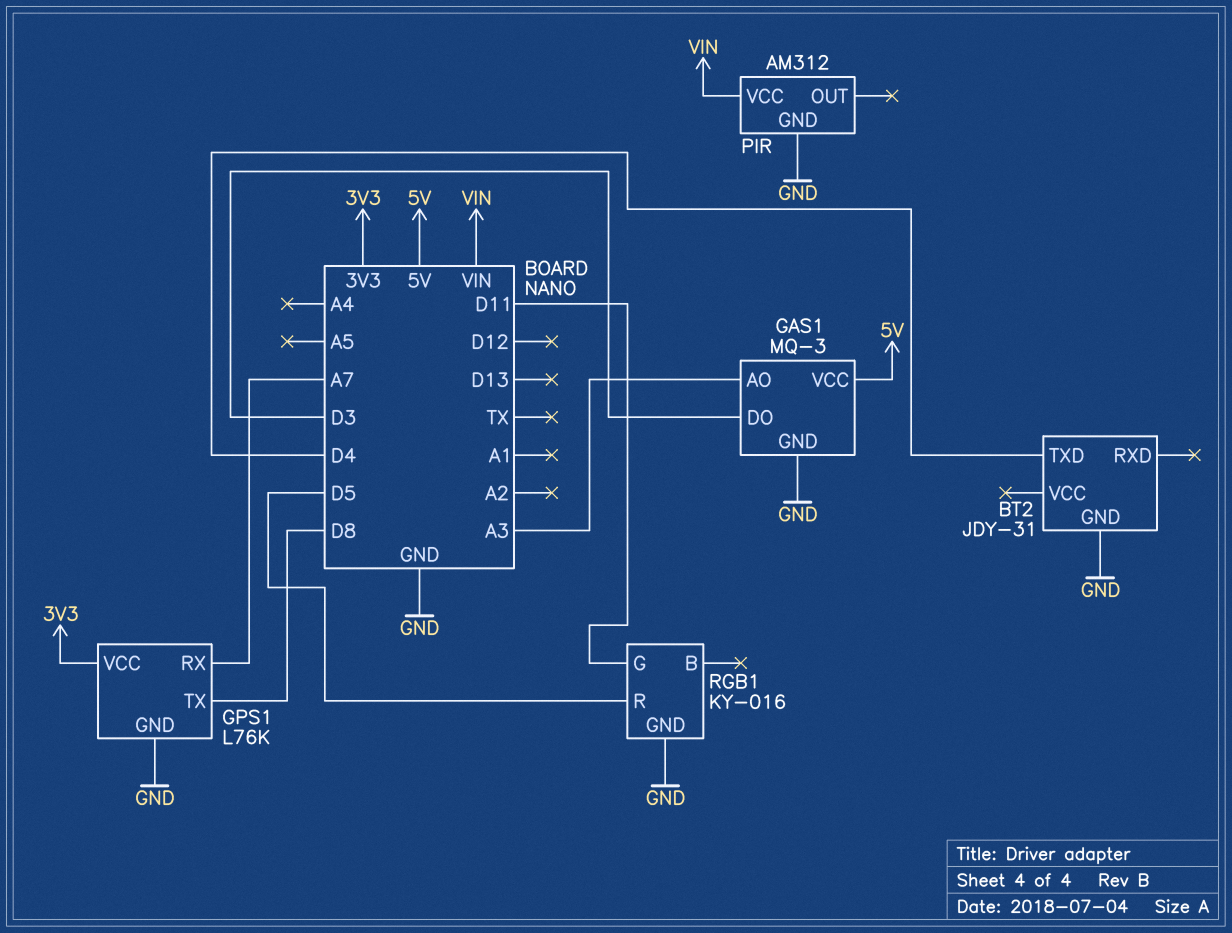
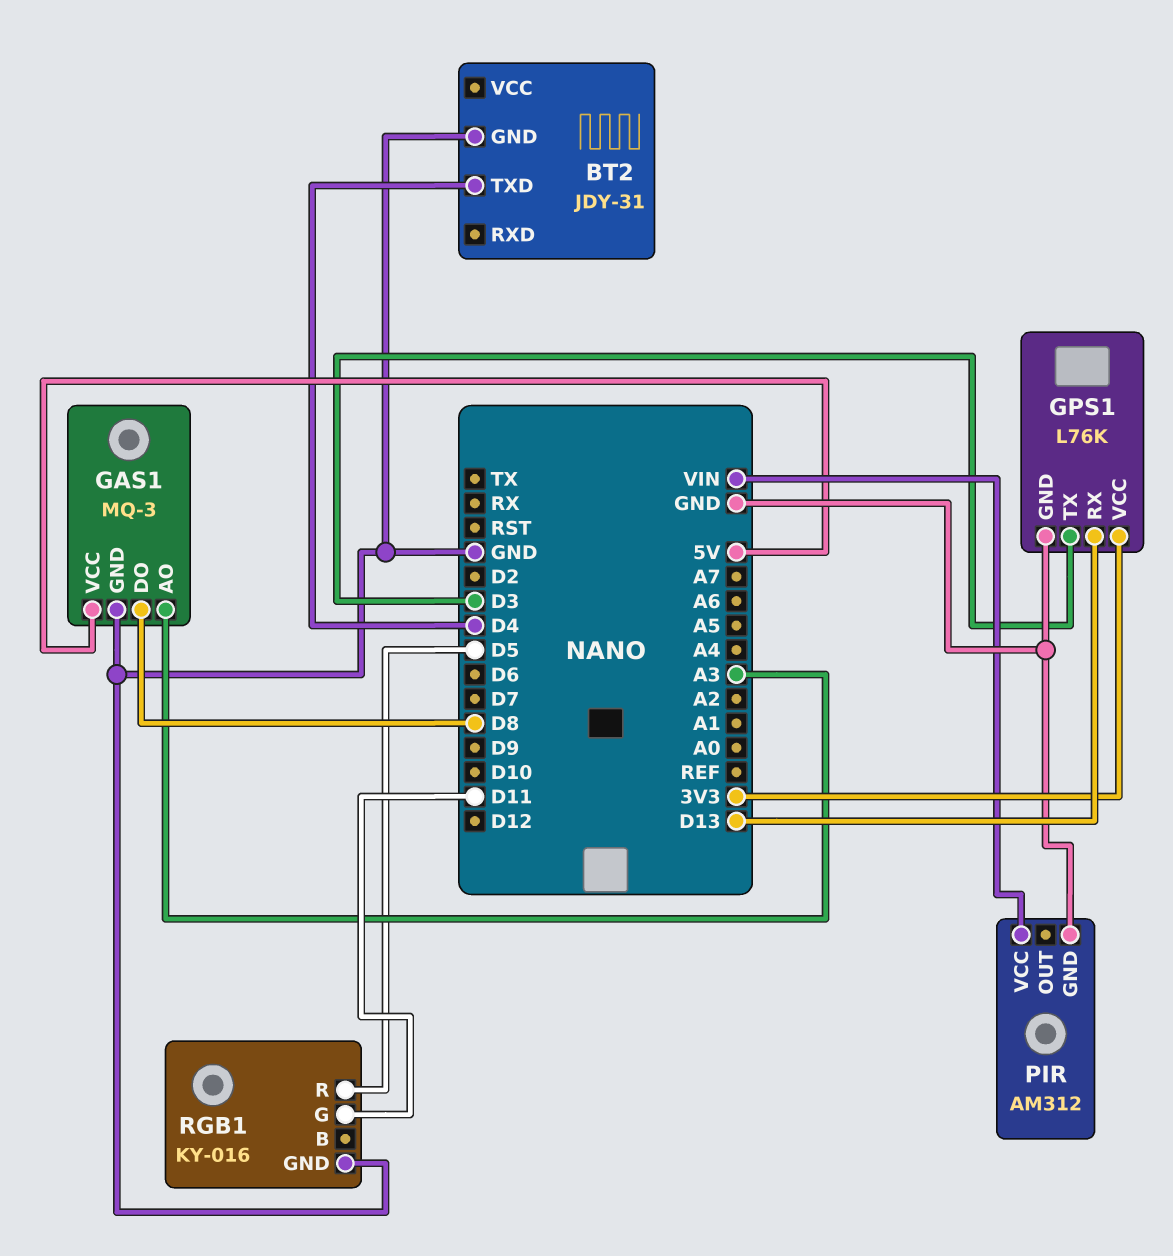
GAS1 pin DO: D3 -> D8
GPS1 pin RX: A7 -> D13
GPS1 pin TX: D8 -> D3

